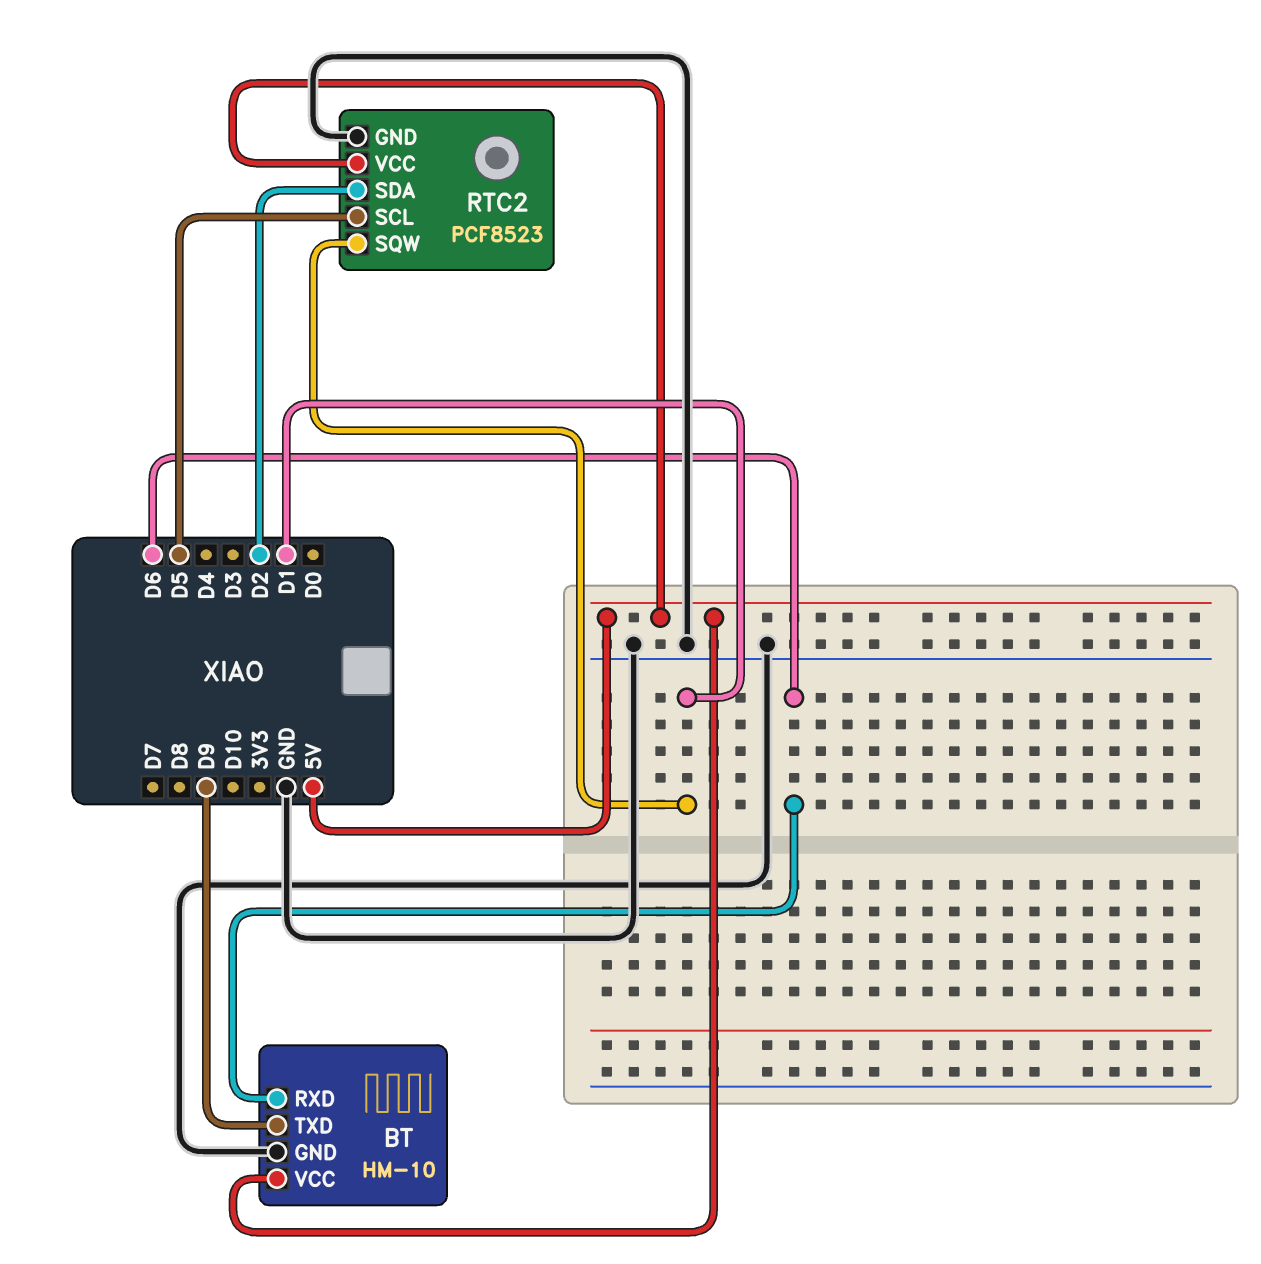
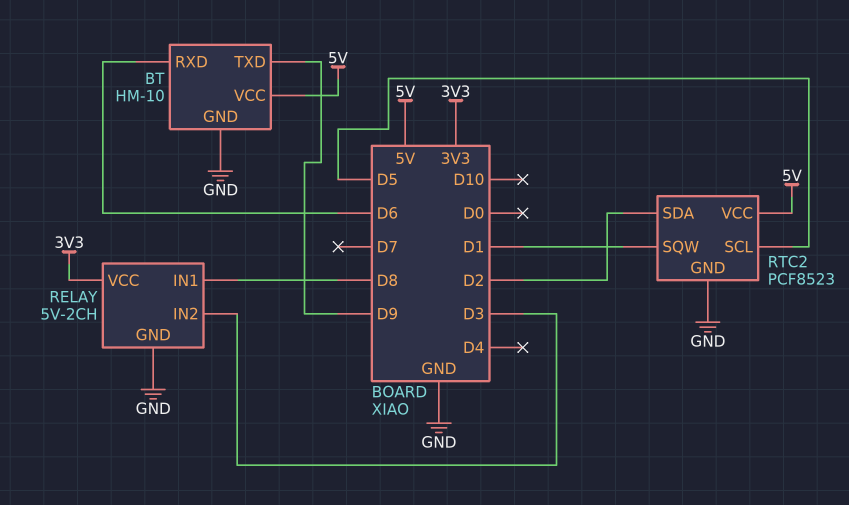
RELAY: none -> 5V-2CH
RELAY pin GND: none -> GND
RELAY pin IN1: none -> D8
RELAY pin IN2: none -> D3
RELAY pin VCC: none -> 3V3

